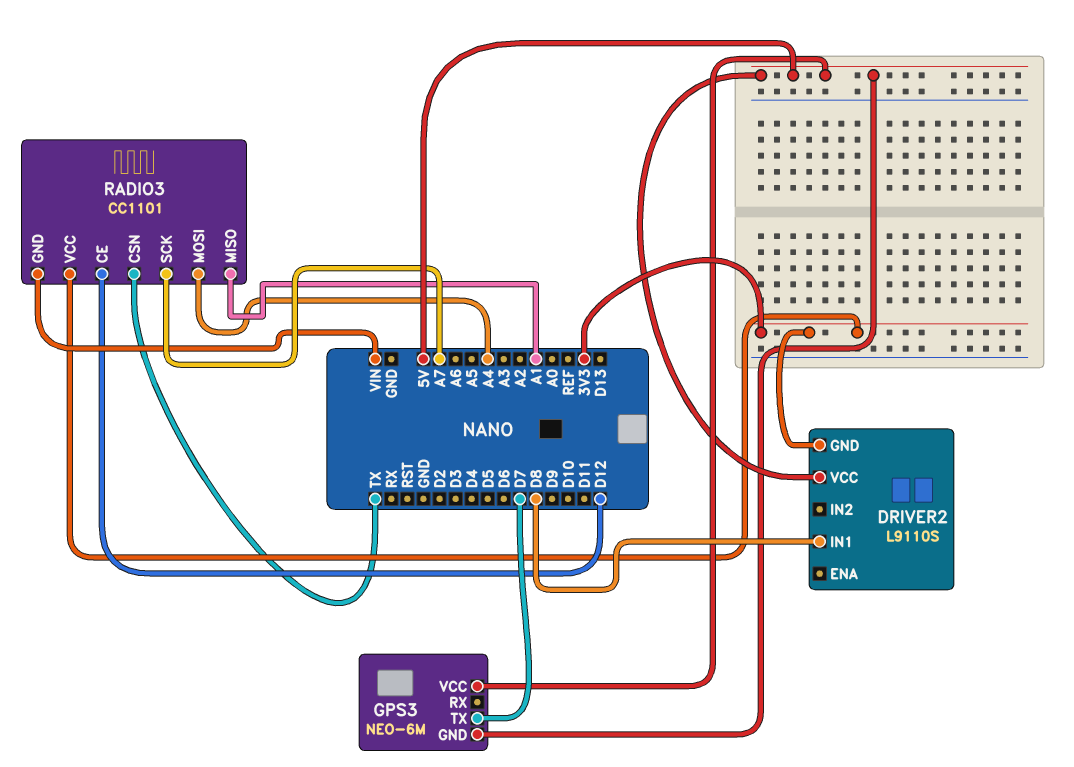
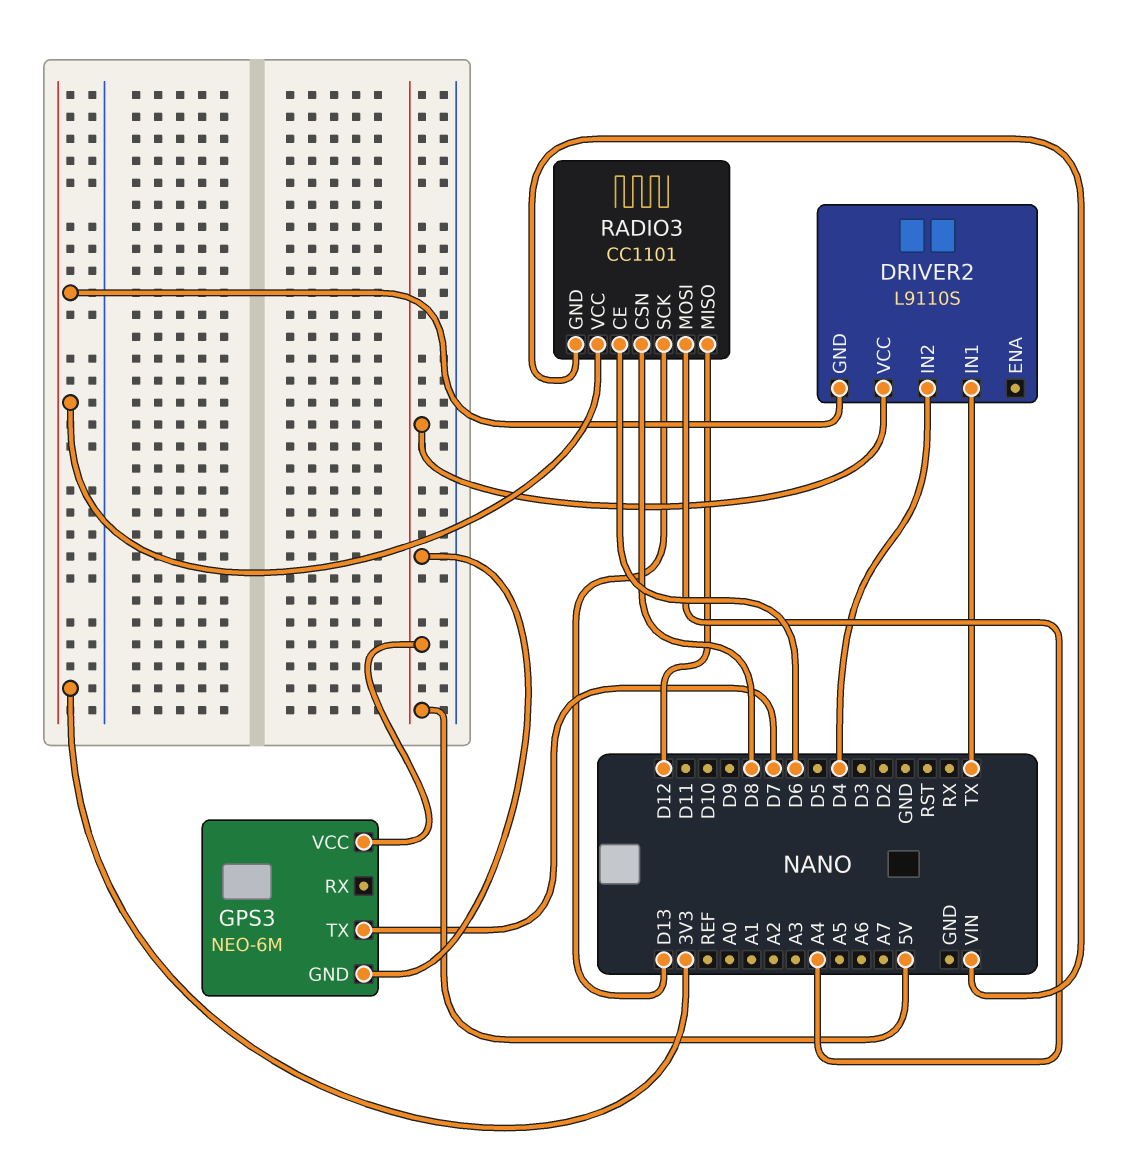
DRIVER2 pin IN1: D8 -> TX
DRIVER2 pin IN2: none -> D4
RADIO3 pin CE: D12 -> D6
RADIO3 pin CSN: TX -> D8
RADIO3 pin MISO: A1 -> D12
RADIO3 pin SCK: A7 -> D13

